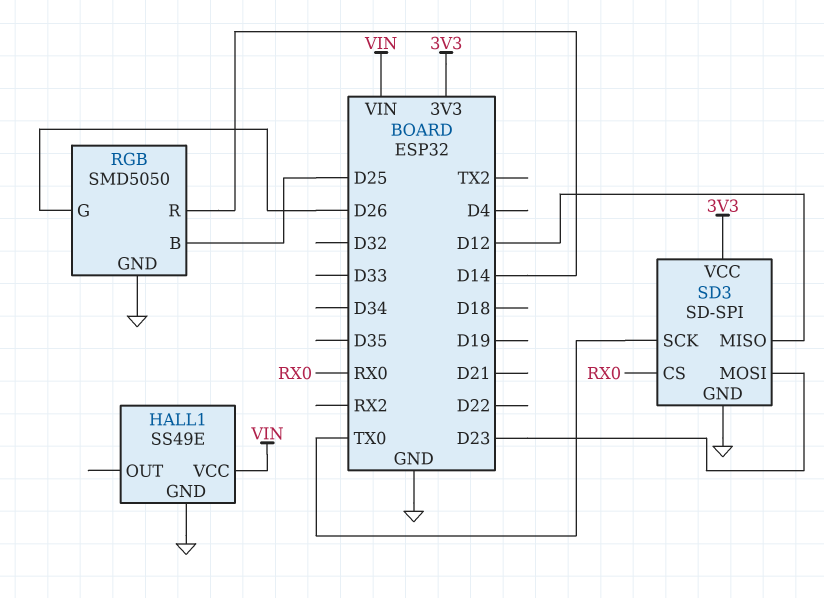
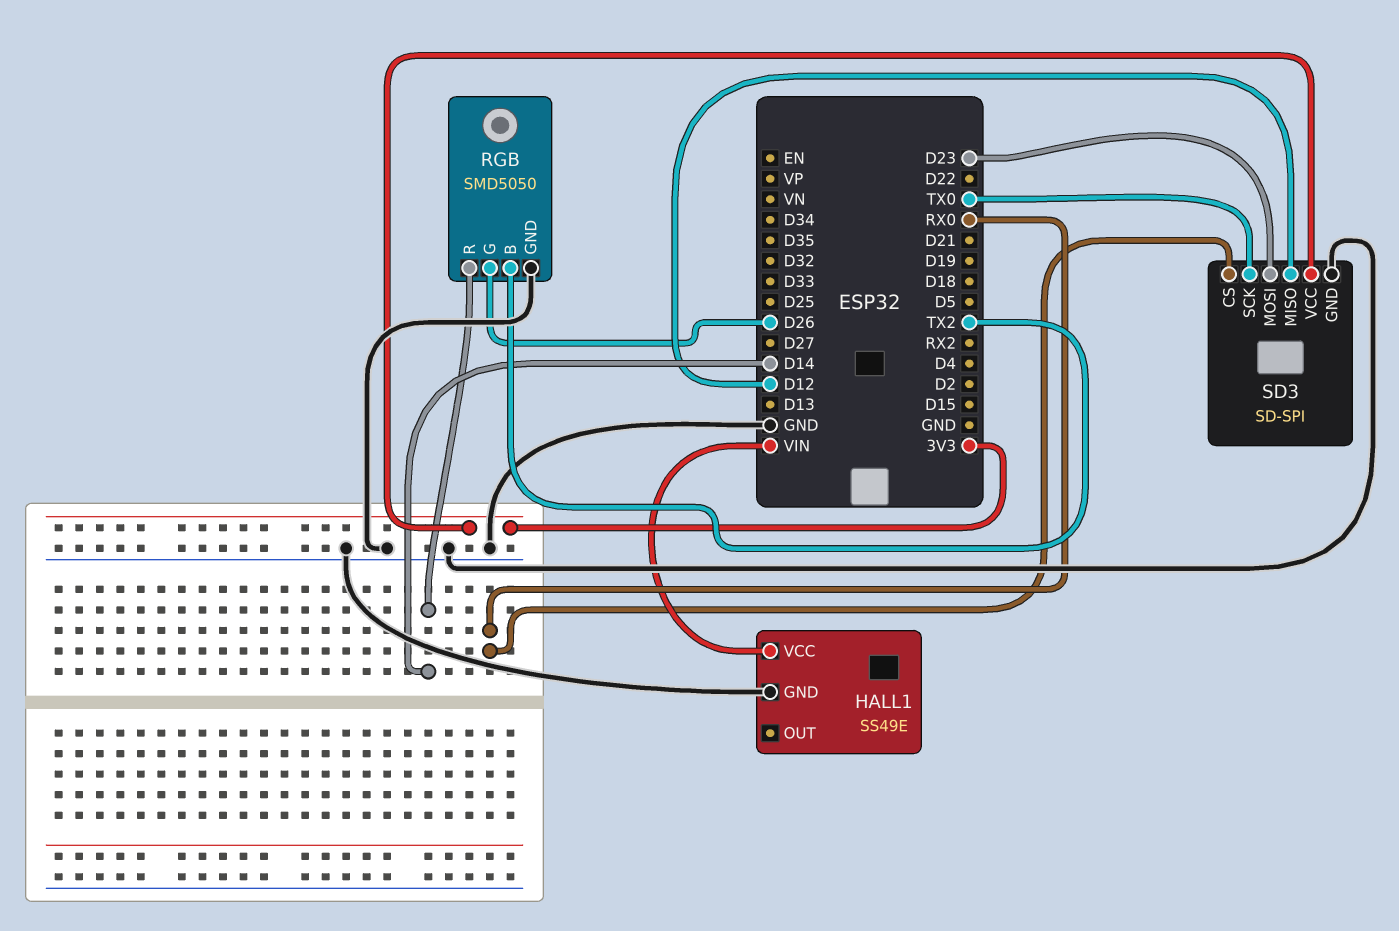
RGB pin B: D25 -> TX2

